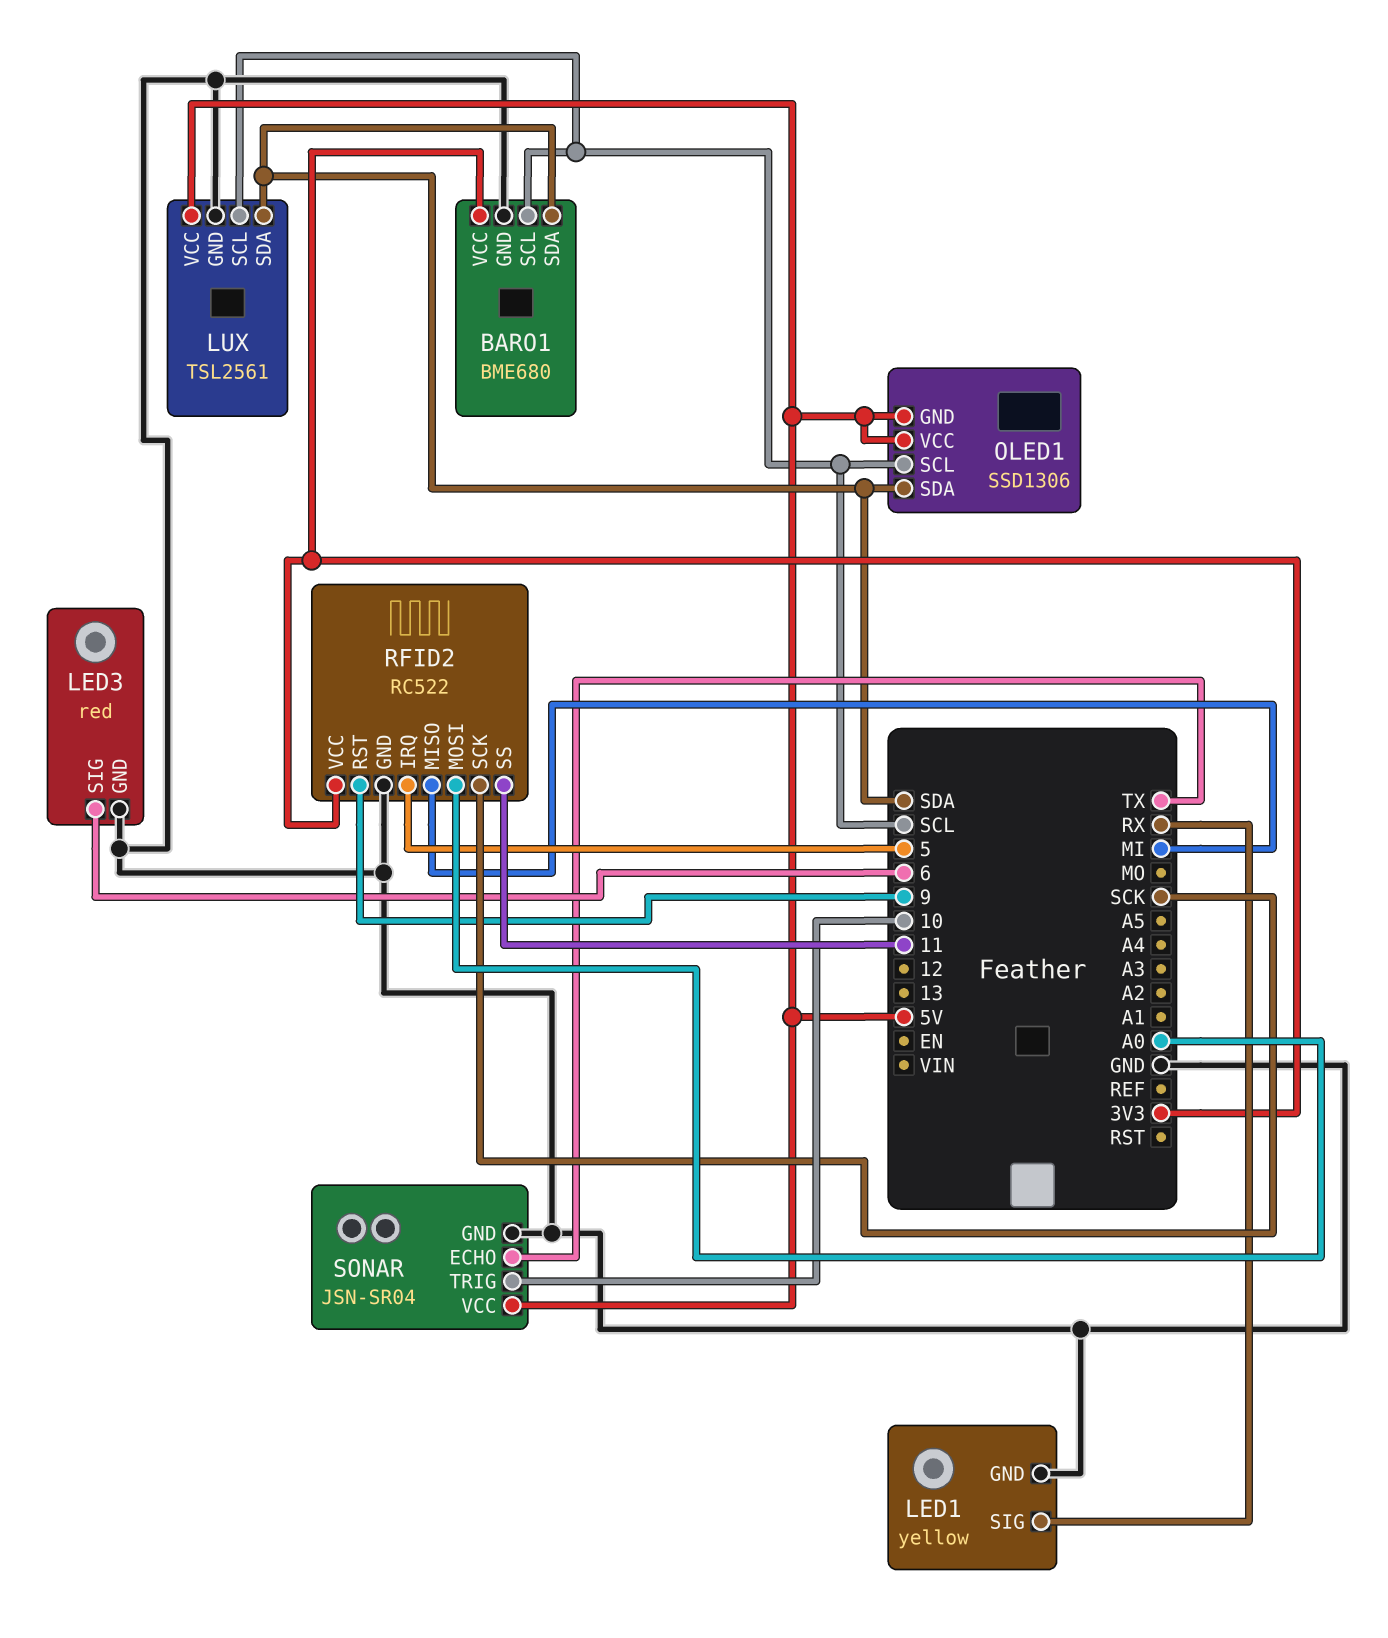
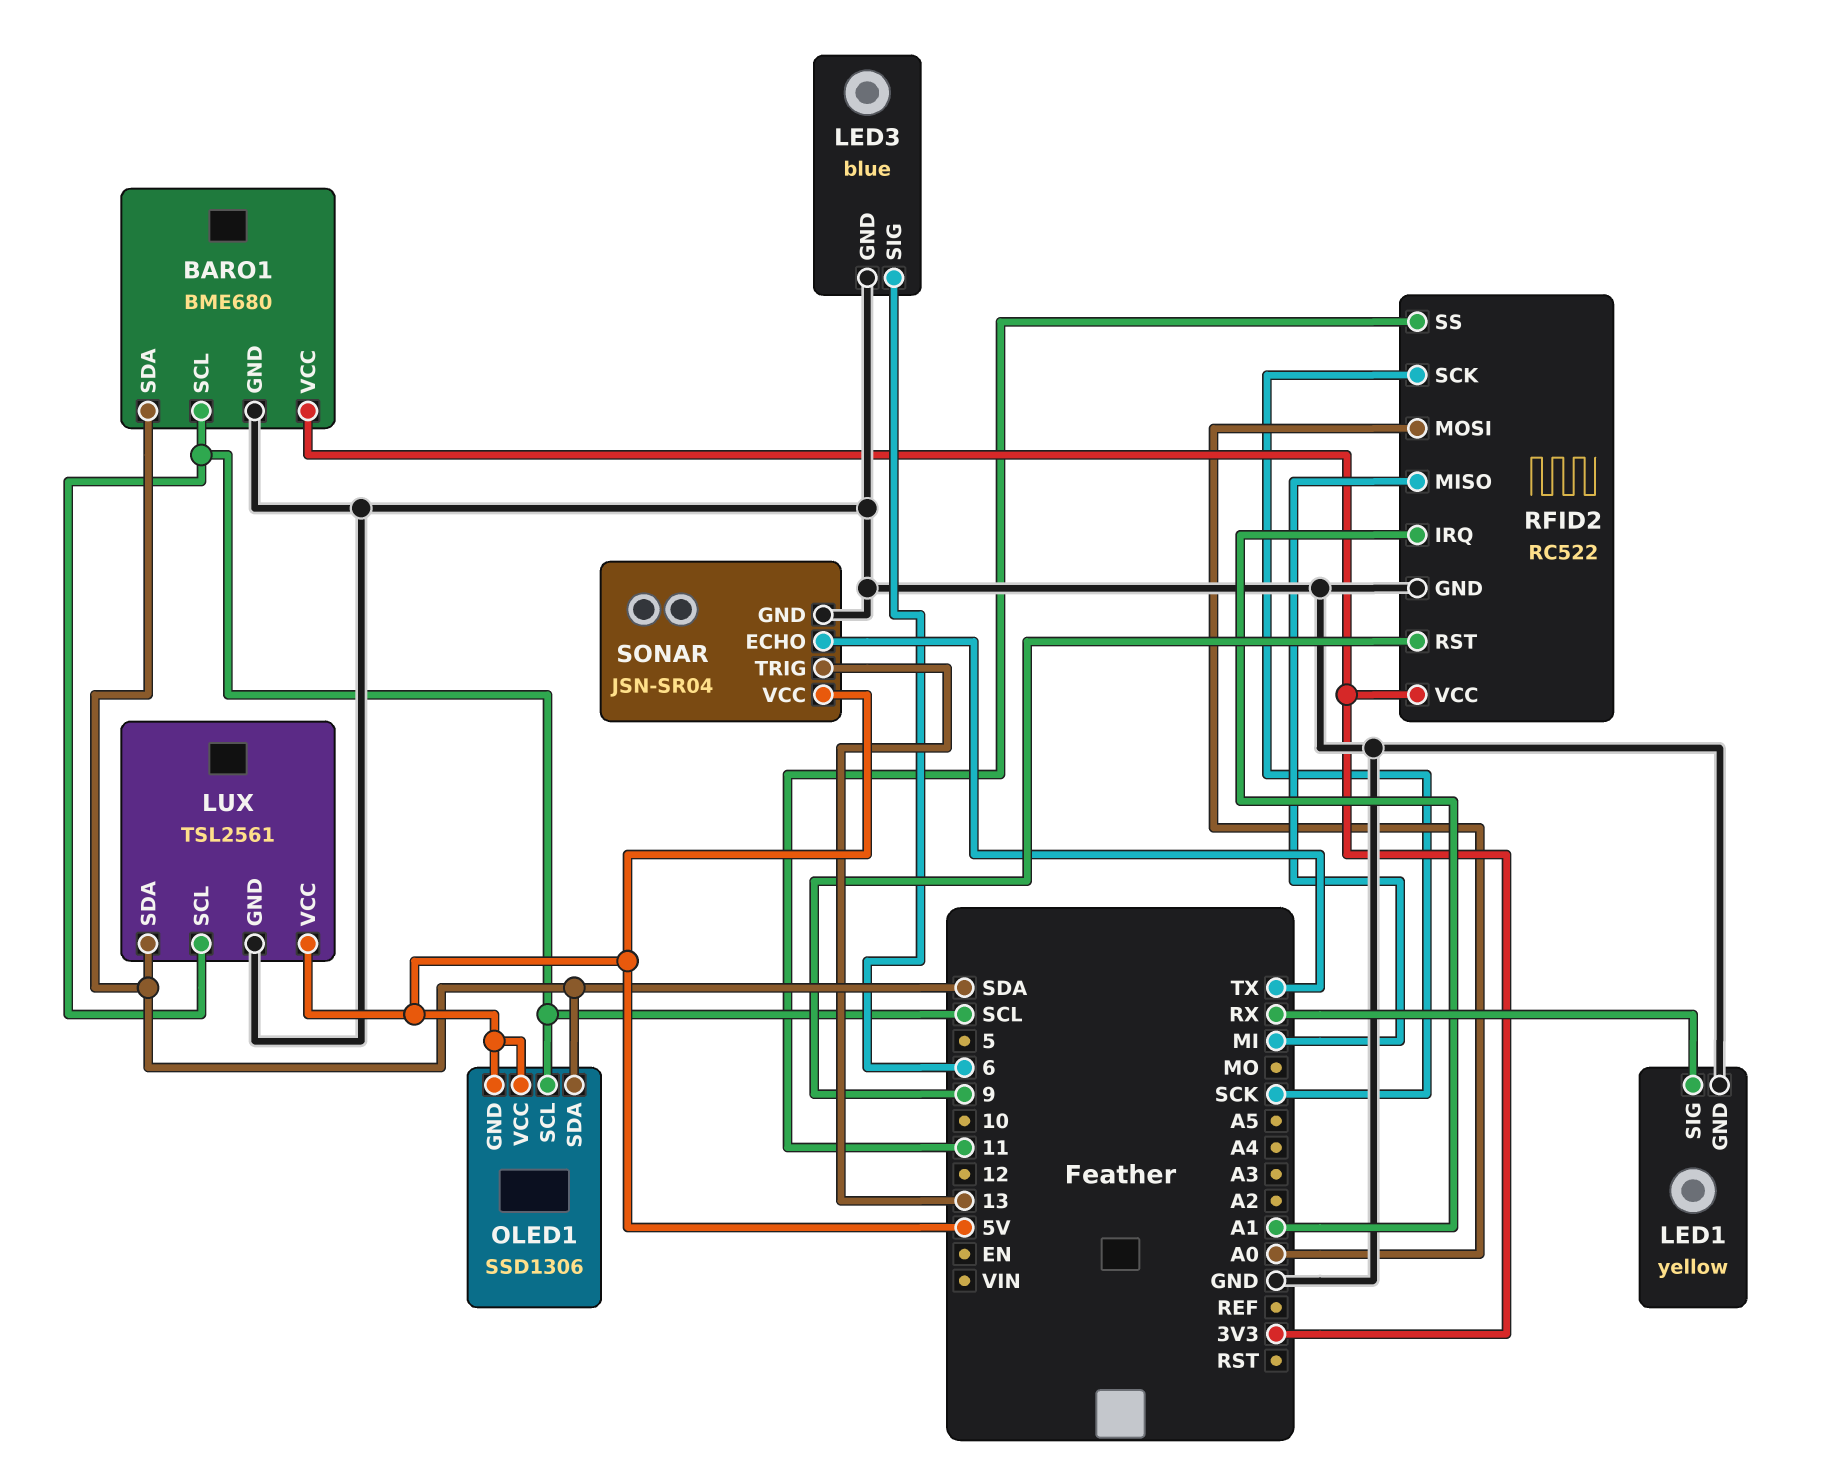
LED3: red -> blue
RFID2 pin IRQ: 5 -> A1
SONAR pin TRIG: 10 -> 13

